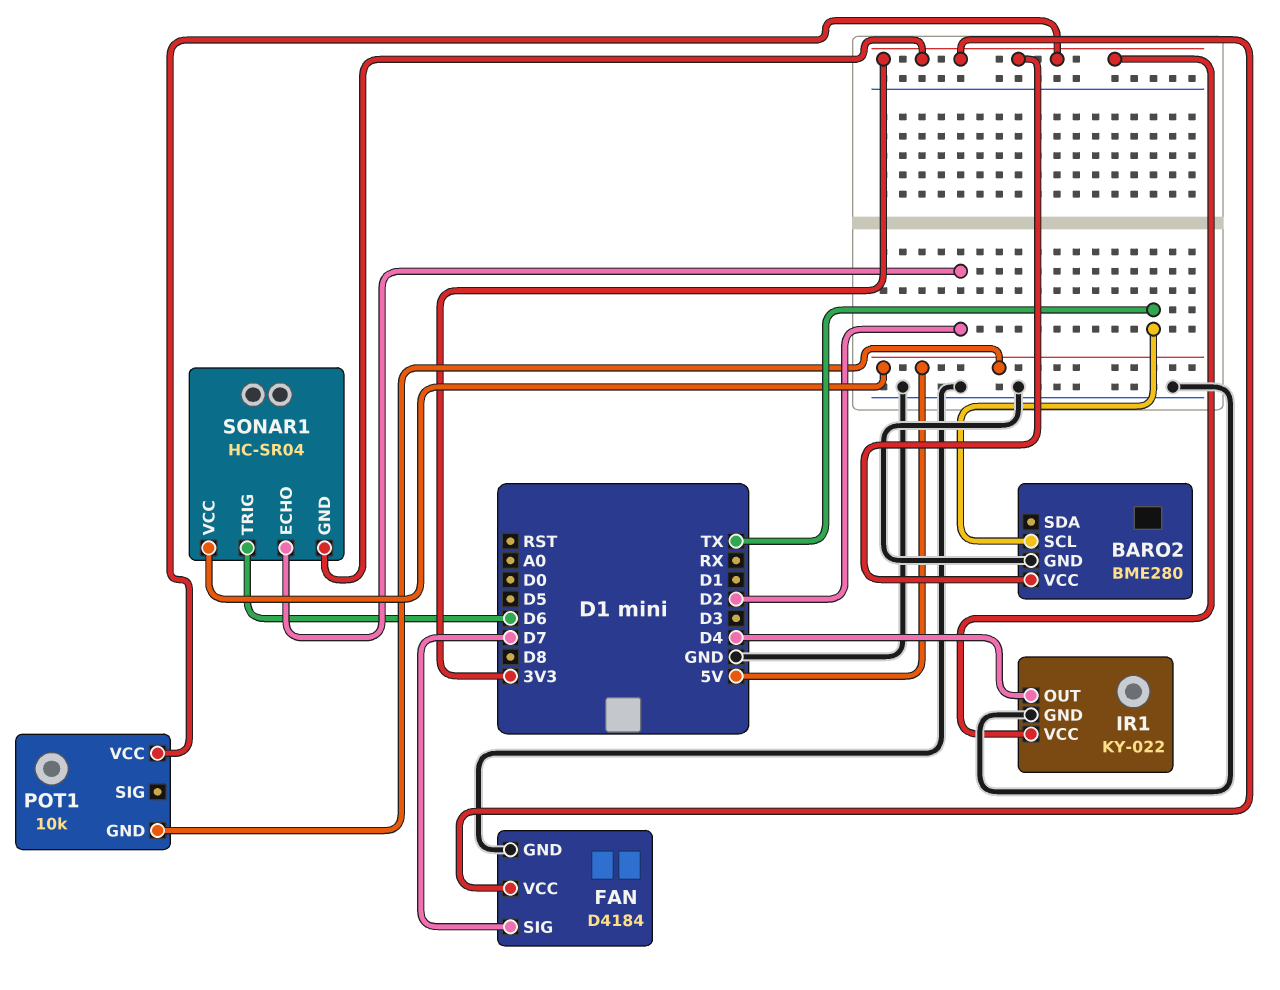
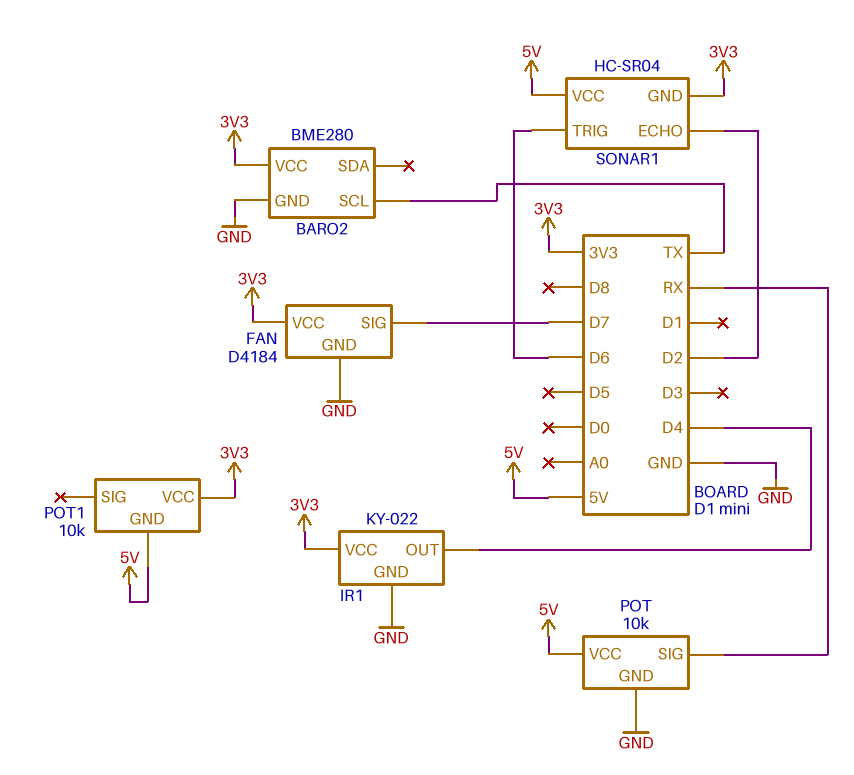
POT: none -> 10k
POT pin GND: none -> GND
POT pin SIG: none -> RX
POT pin VCC: none -> 5V

